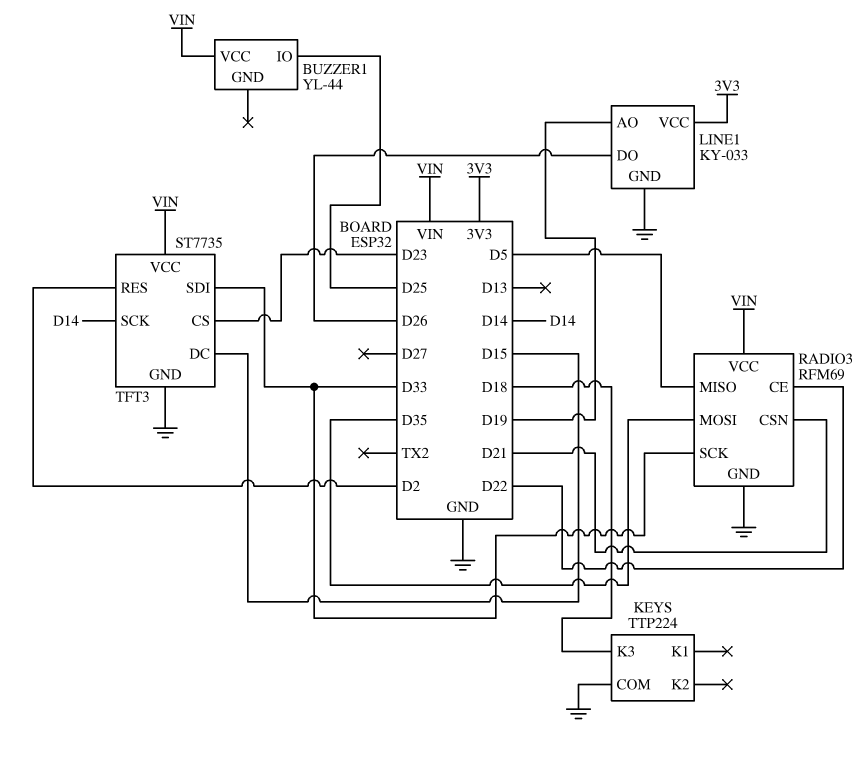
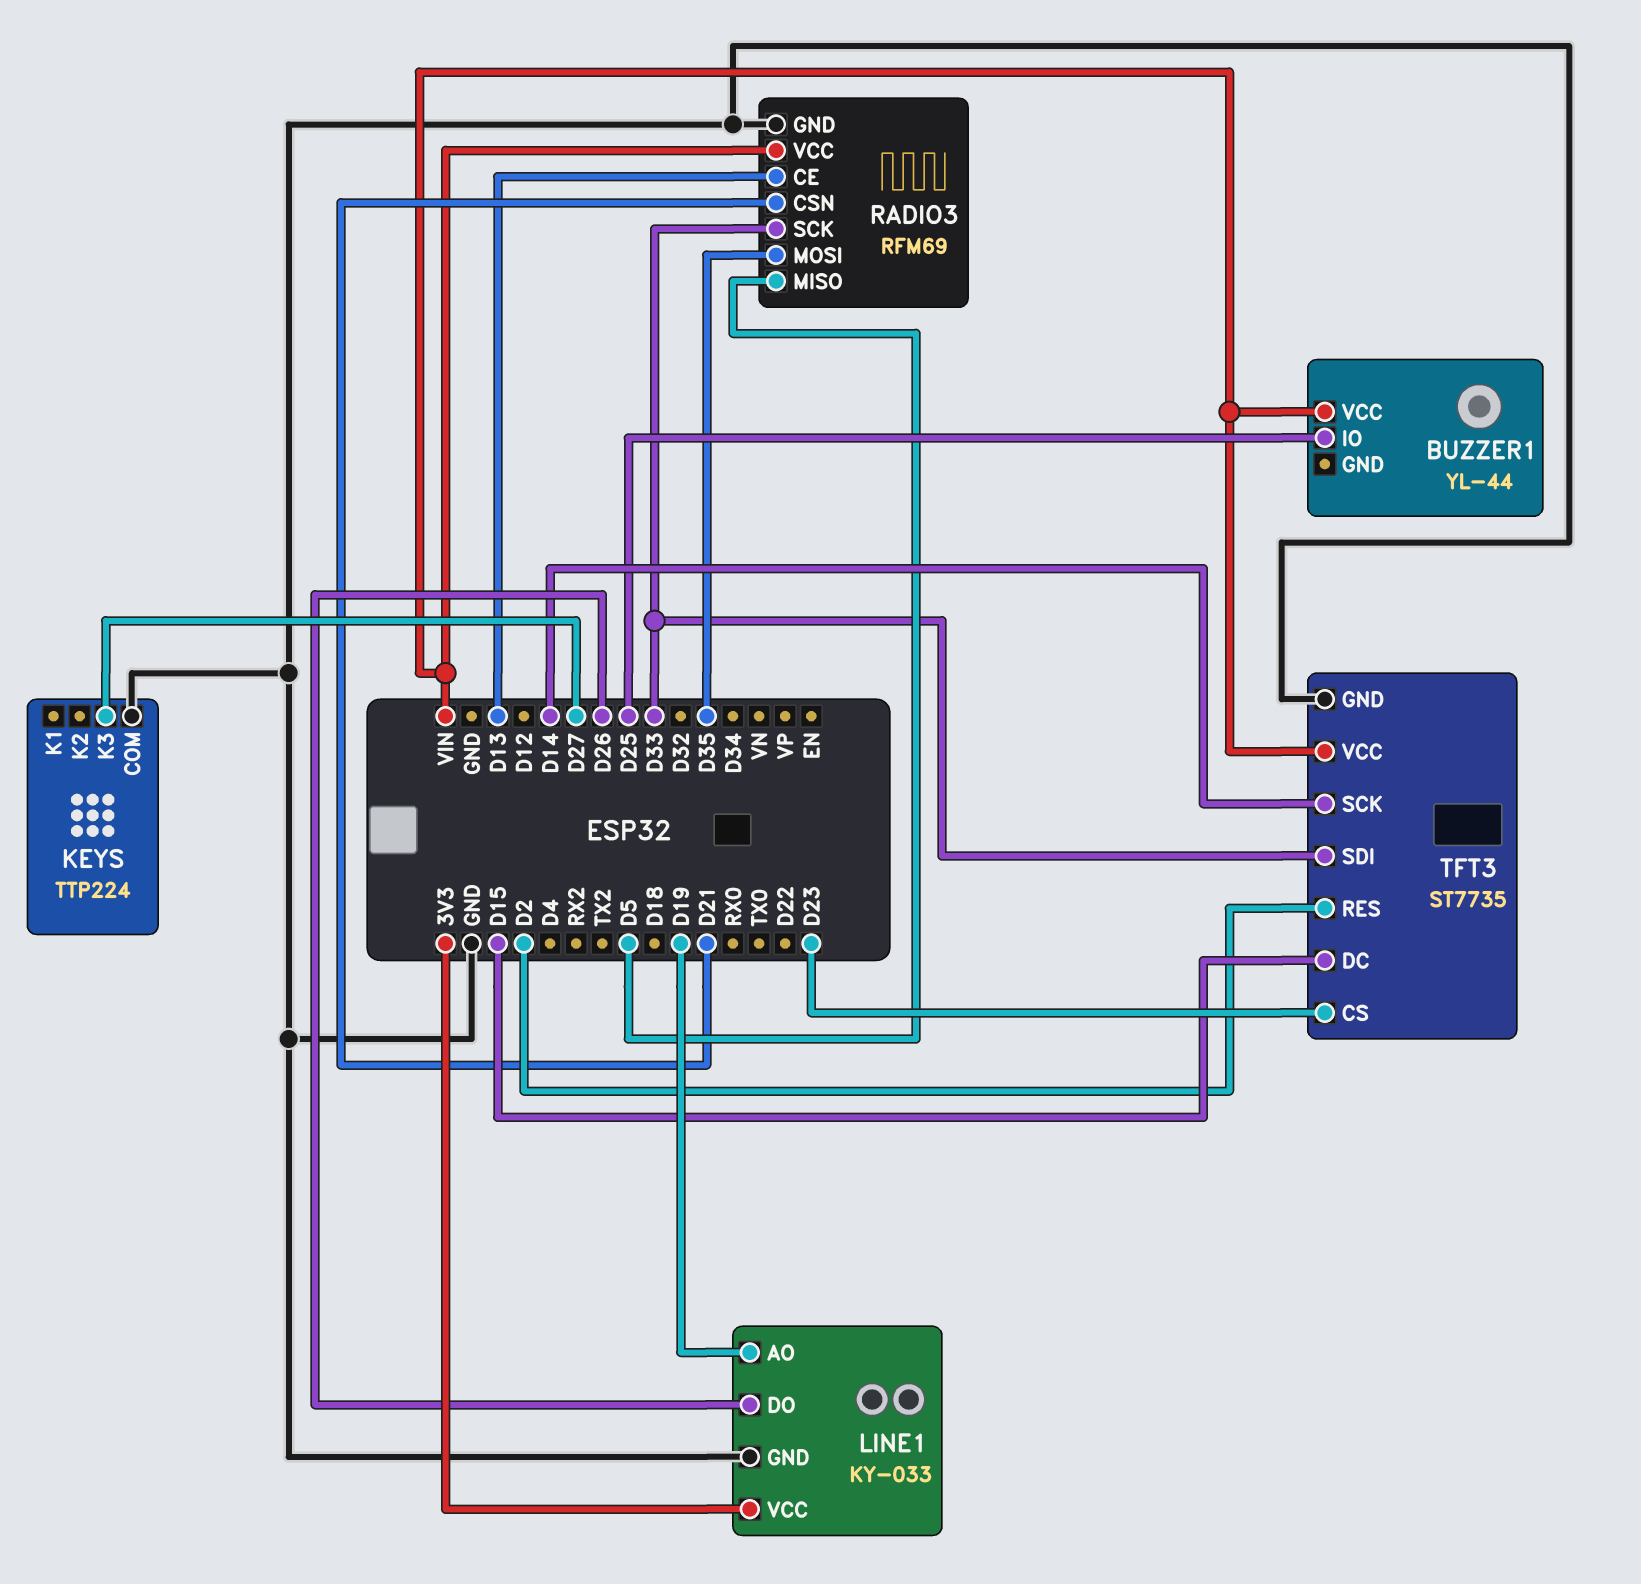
KEYS pin K3: D18 -> D27
RADIO3 pin CE: D22 -> D13

